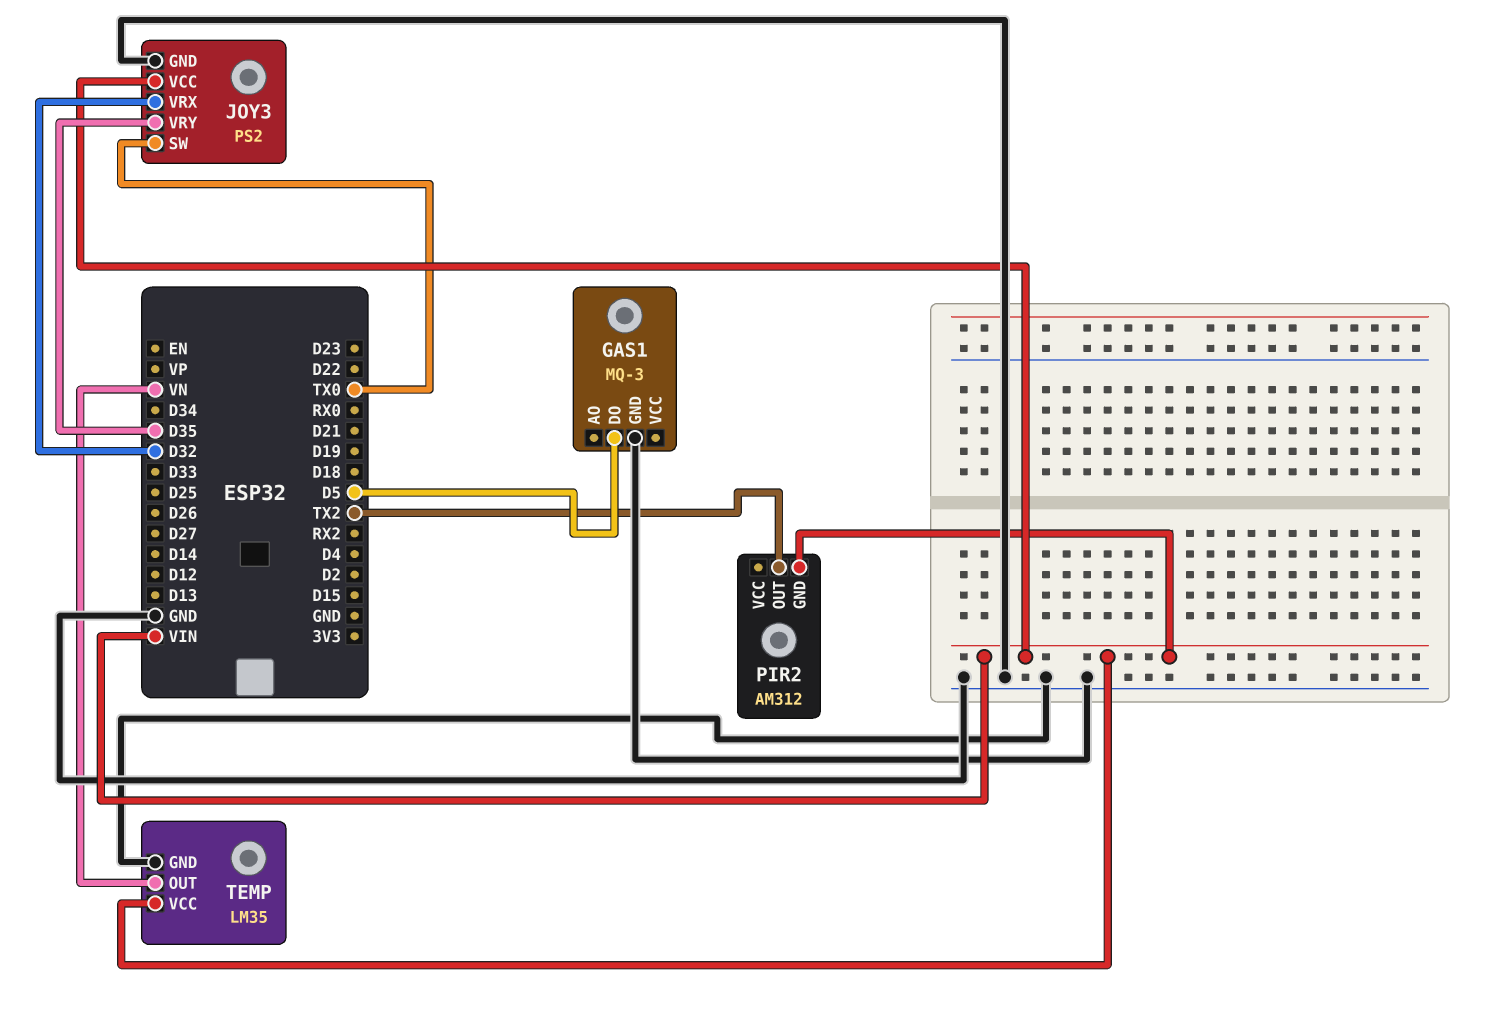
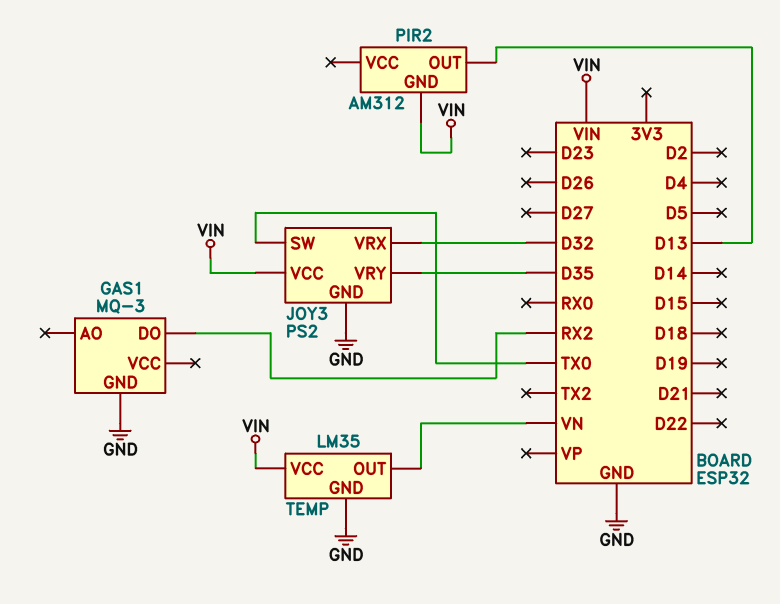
GAS1 pin DO: D5 -> RX2
PIR2 pin OUT: TX2 -> D13

